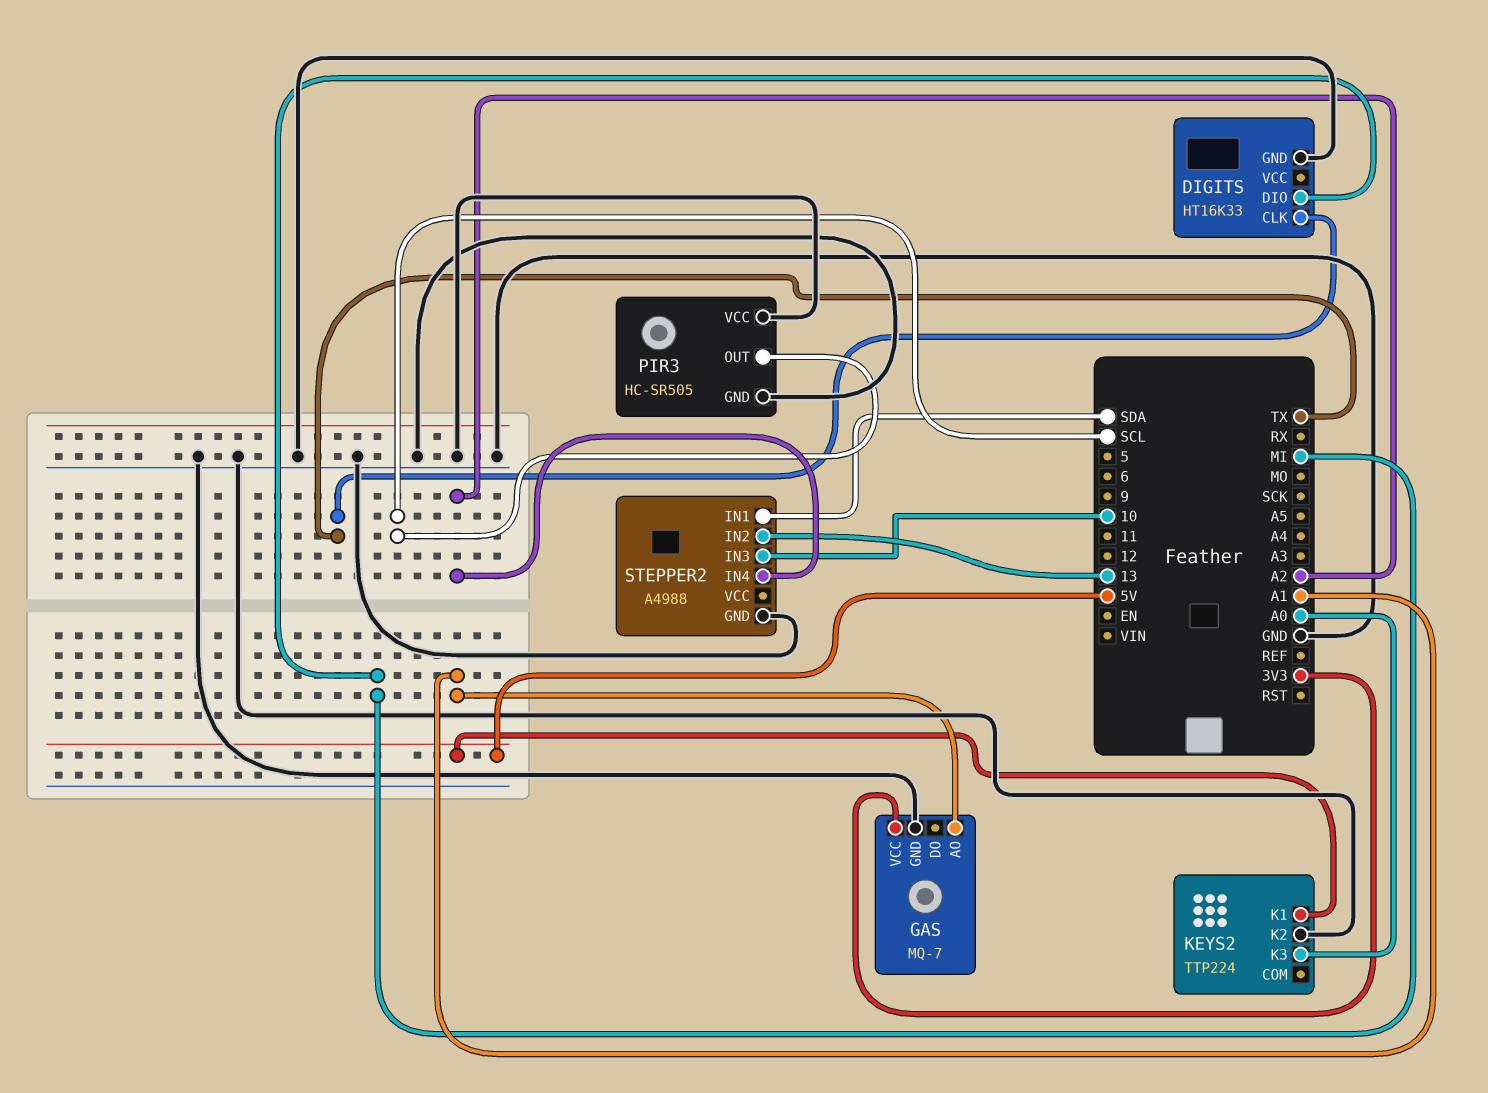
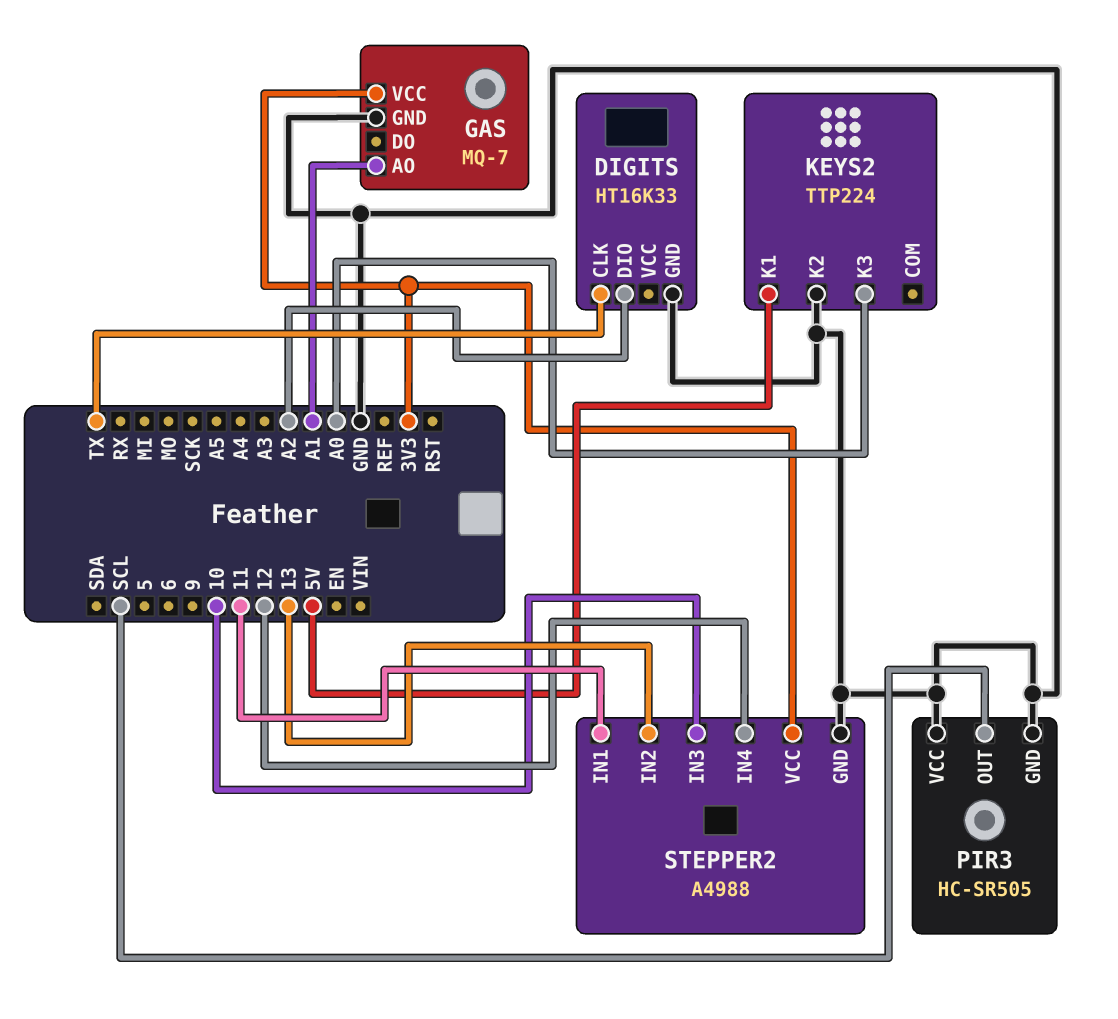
DIGITS pin DIO: MI -> A2
STEPPER2 pin IN1: SDA -> 11
STEPPER2 pin IN4: A2 -> 12
STEPPER2 pin VCC: none -> 3V3

